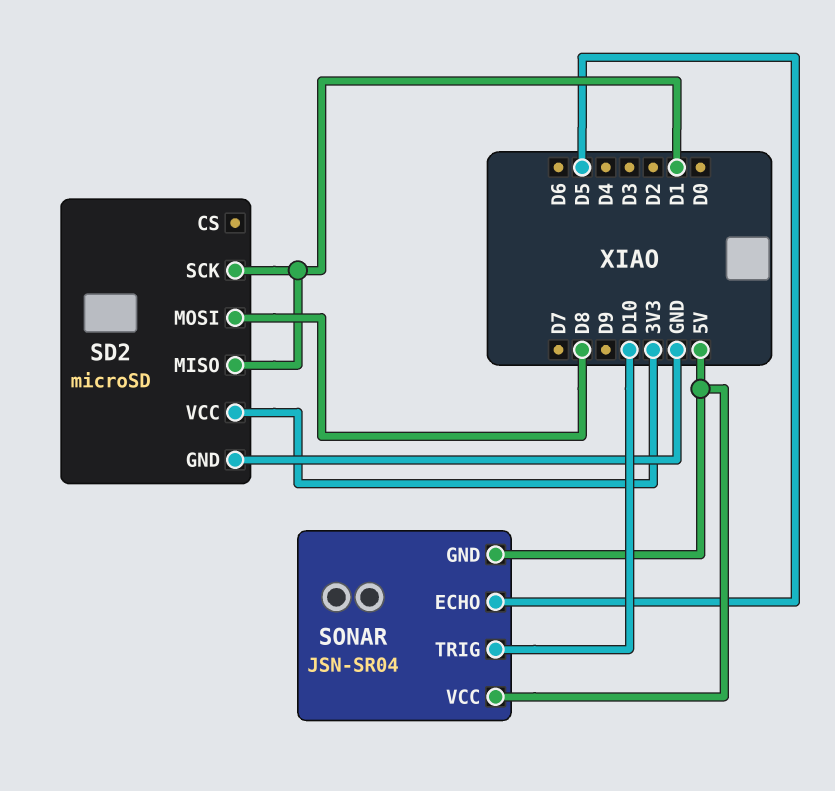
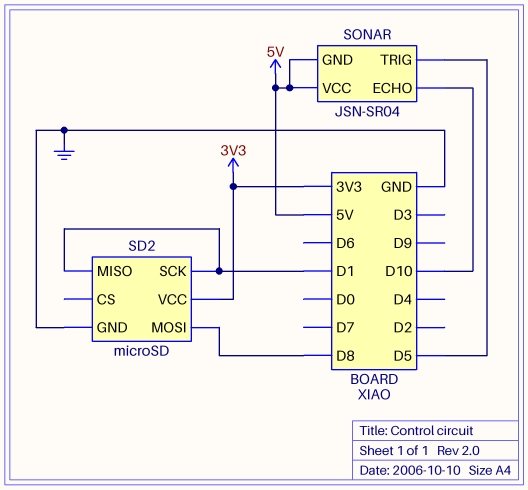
SONAR pin ECHO: D5 -> D10
SONAR pin TRIG: D10 -> D5

